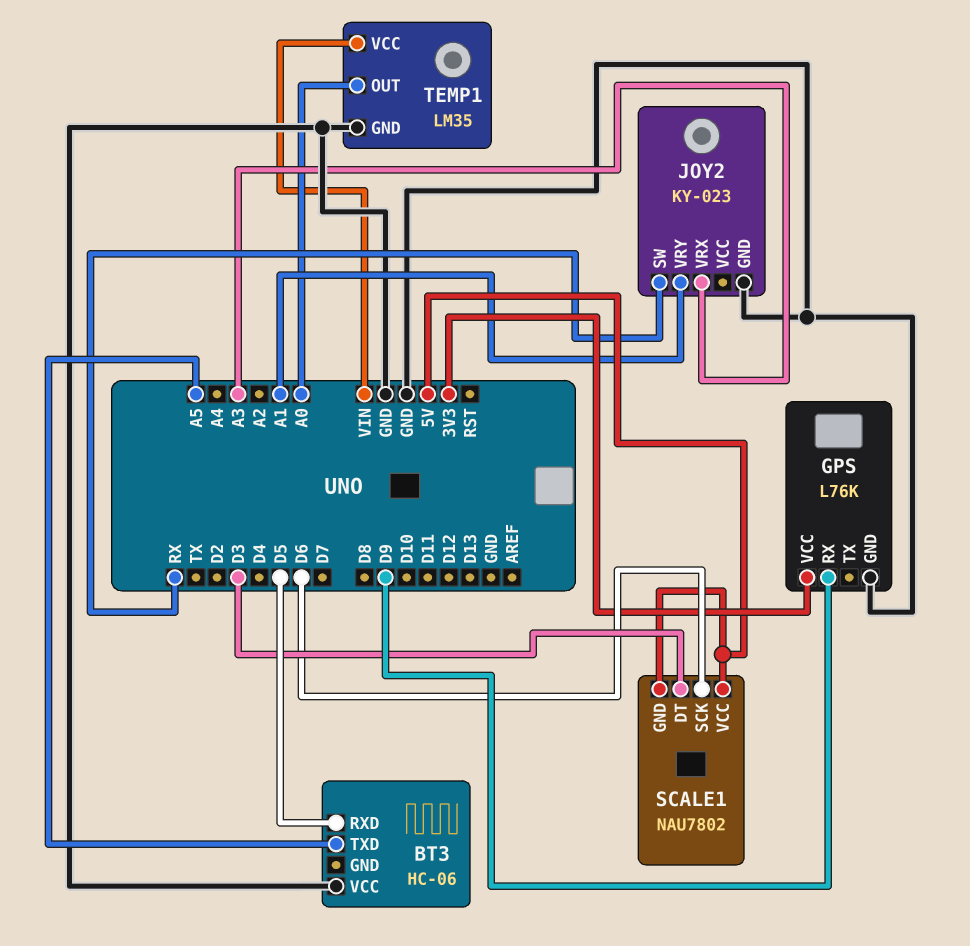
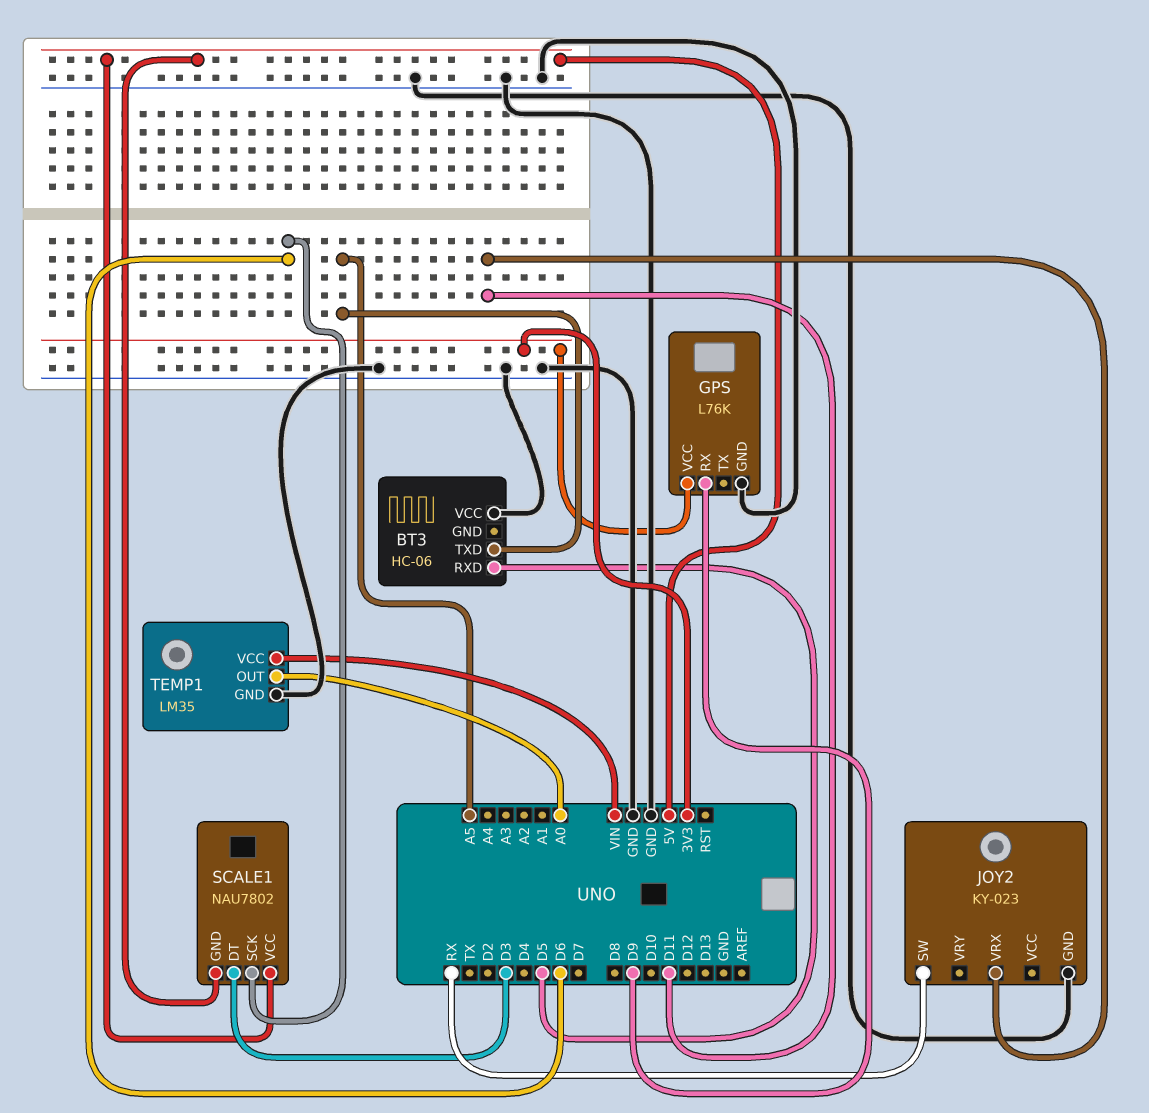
JOY2 pin VRX: A3 -> D11
JOY2 pin VRY: A1 -> none

